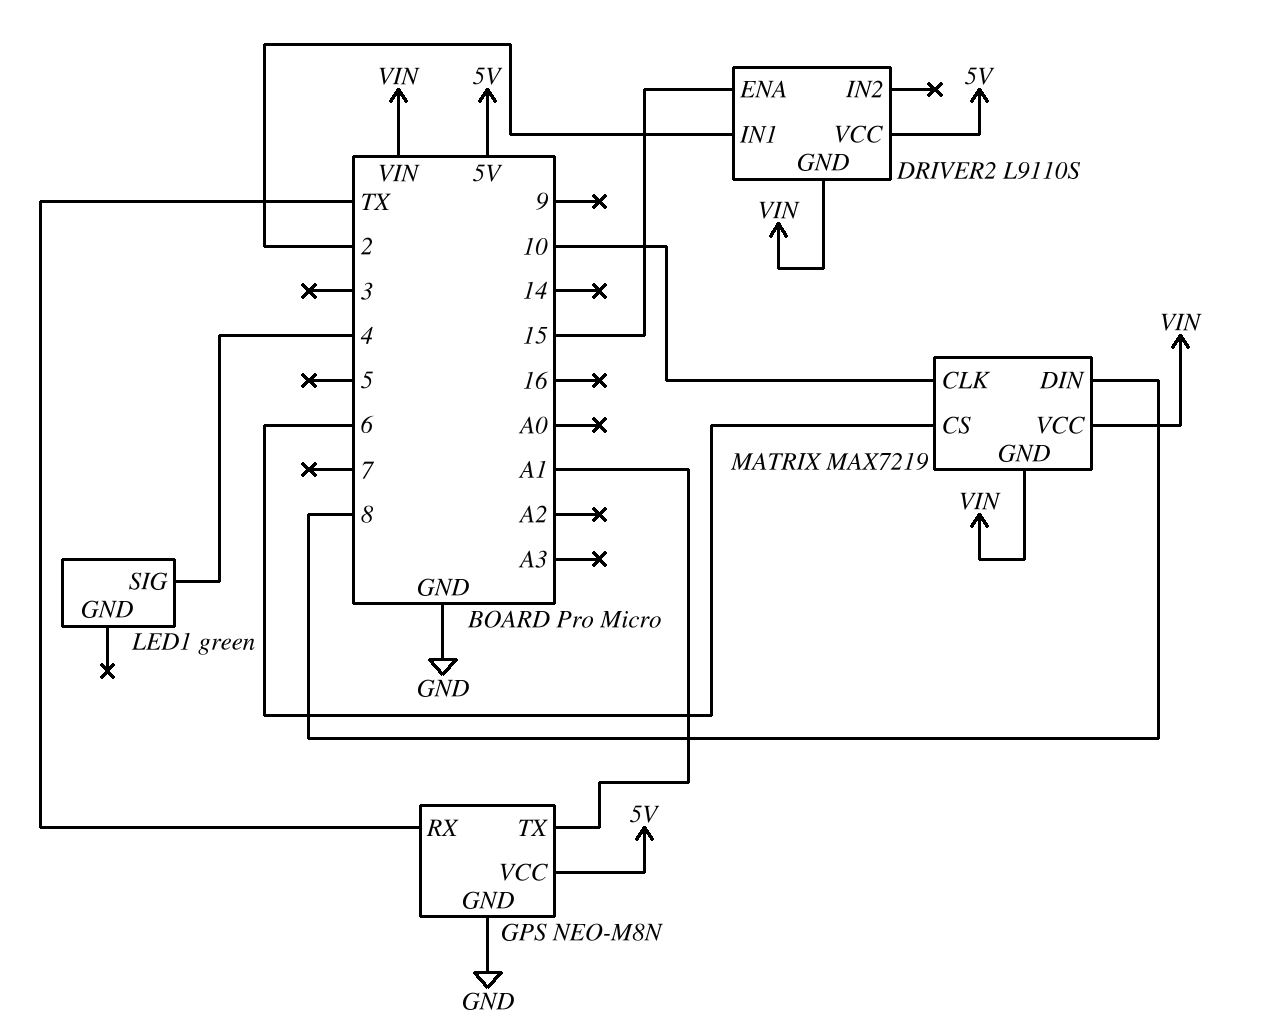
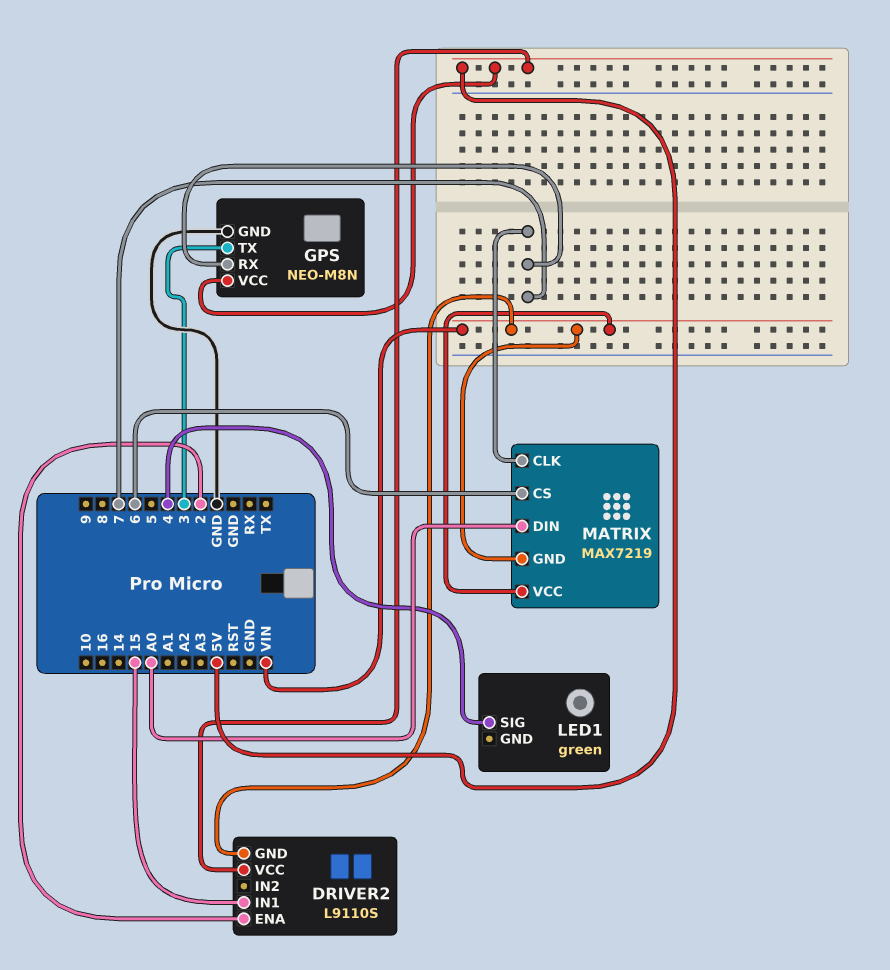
DRIVER2 pin ENA: 15 -> 2
DRIVER2 pin IN1: 2 -> 15
GPS pin RX: TX -> 7
GPS pin TX: A1 -> 3
MATRIX pin CLK: 10 -> 7
MATRIX pin DIN: 8 -> A0

